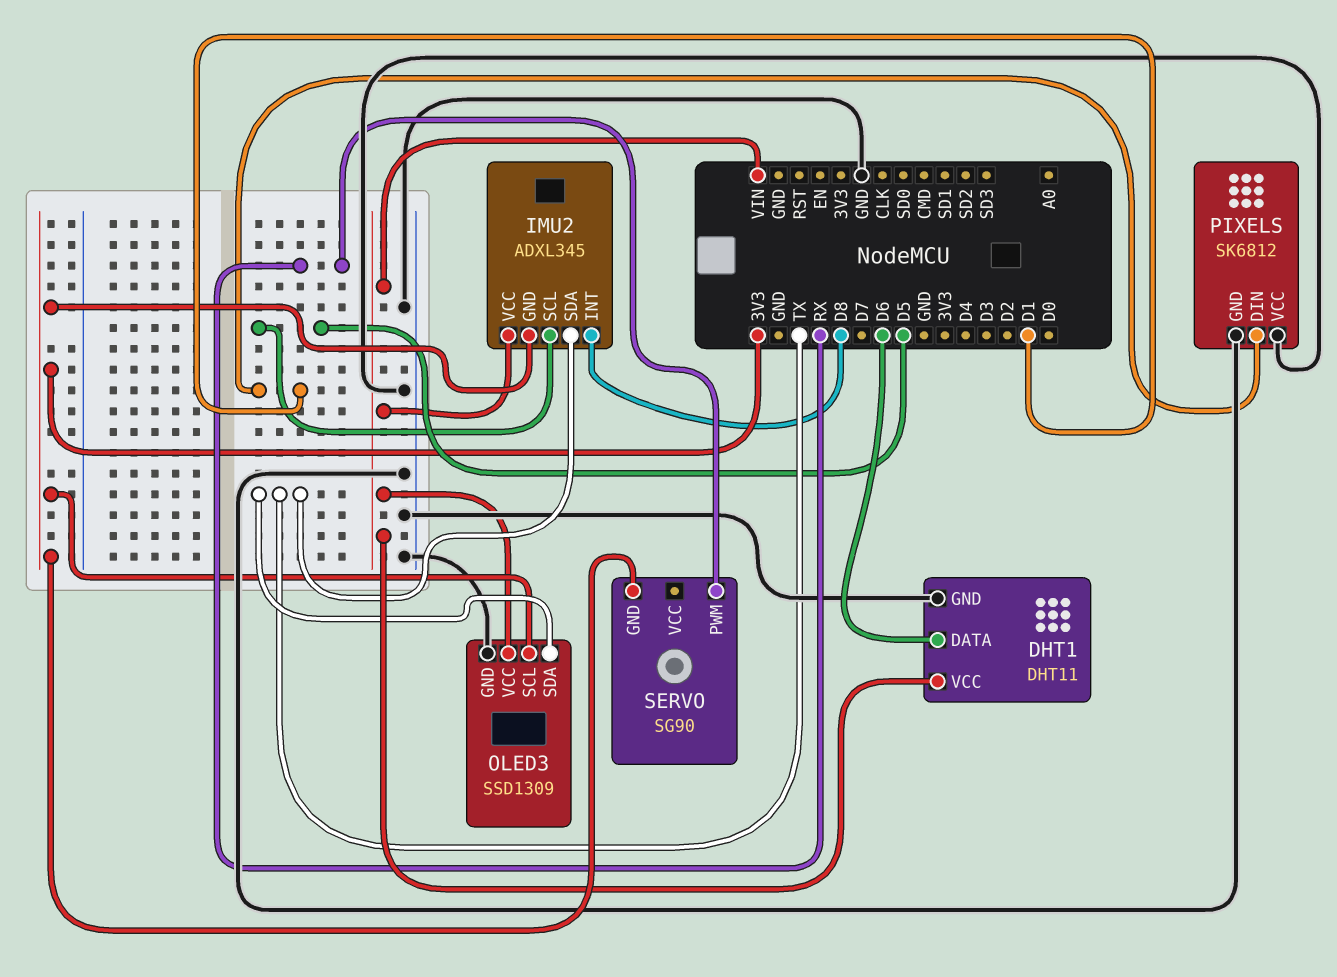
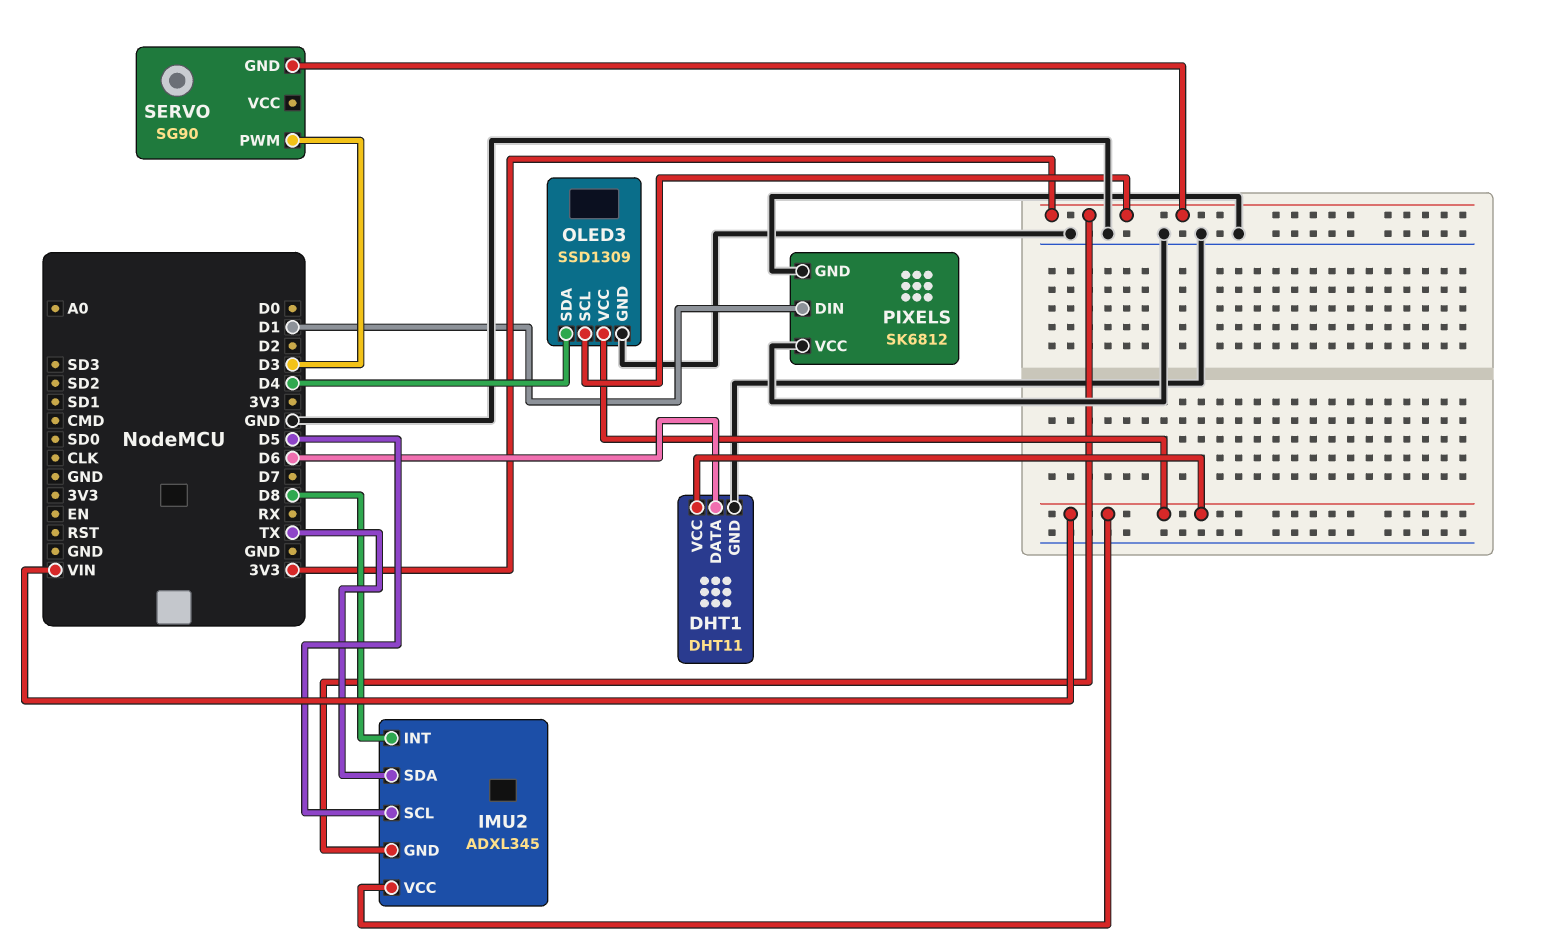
OLED3 pin SDA: TX -> D4
SERVO pin PWM: RX -> D3

